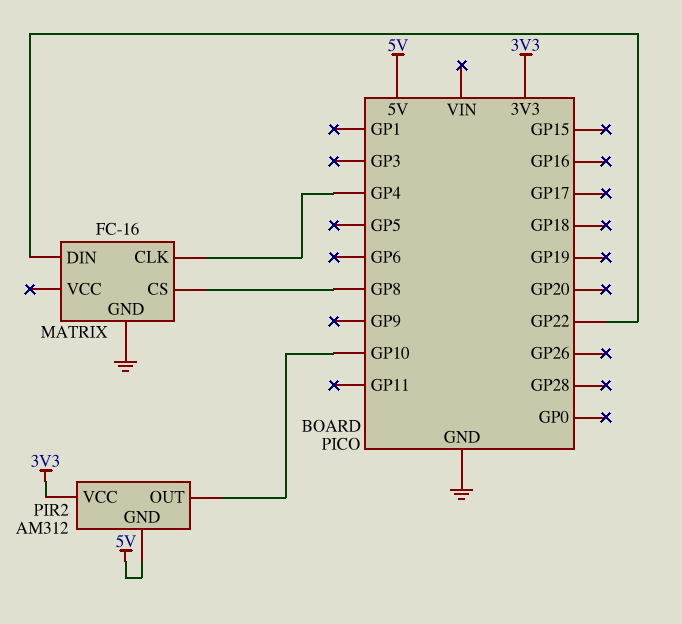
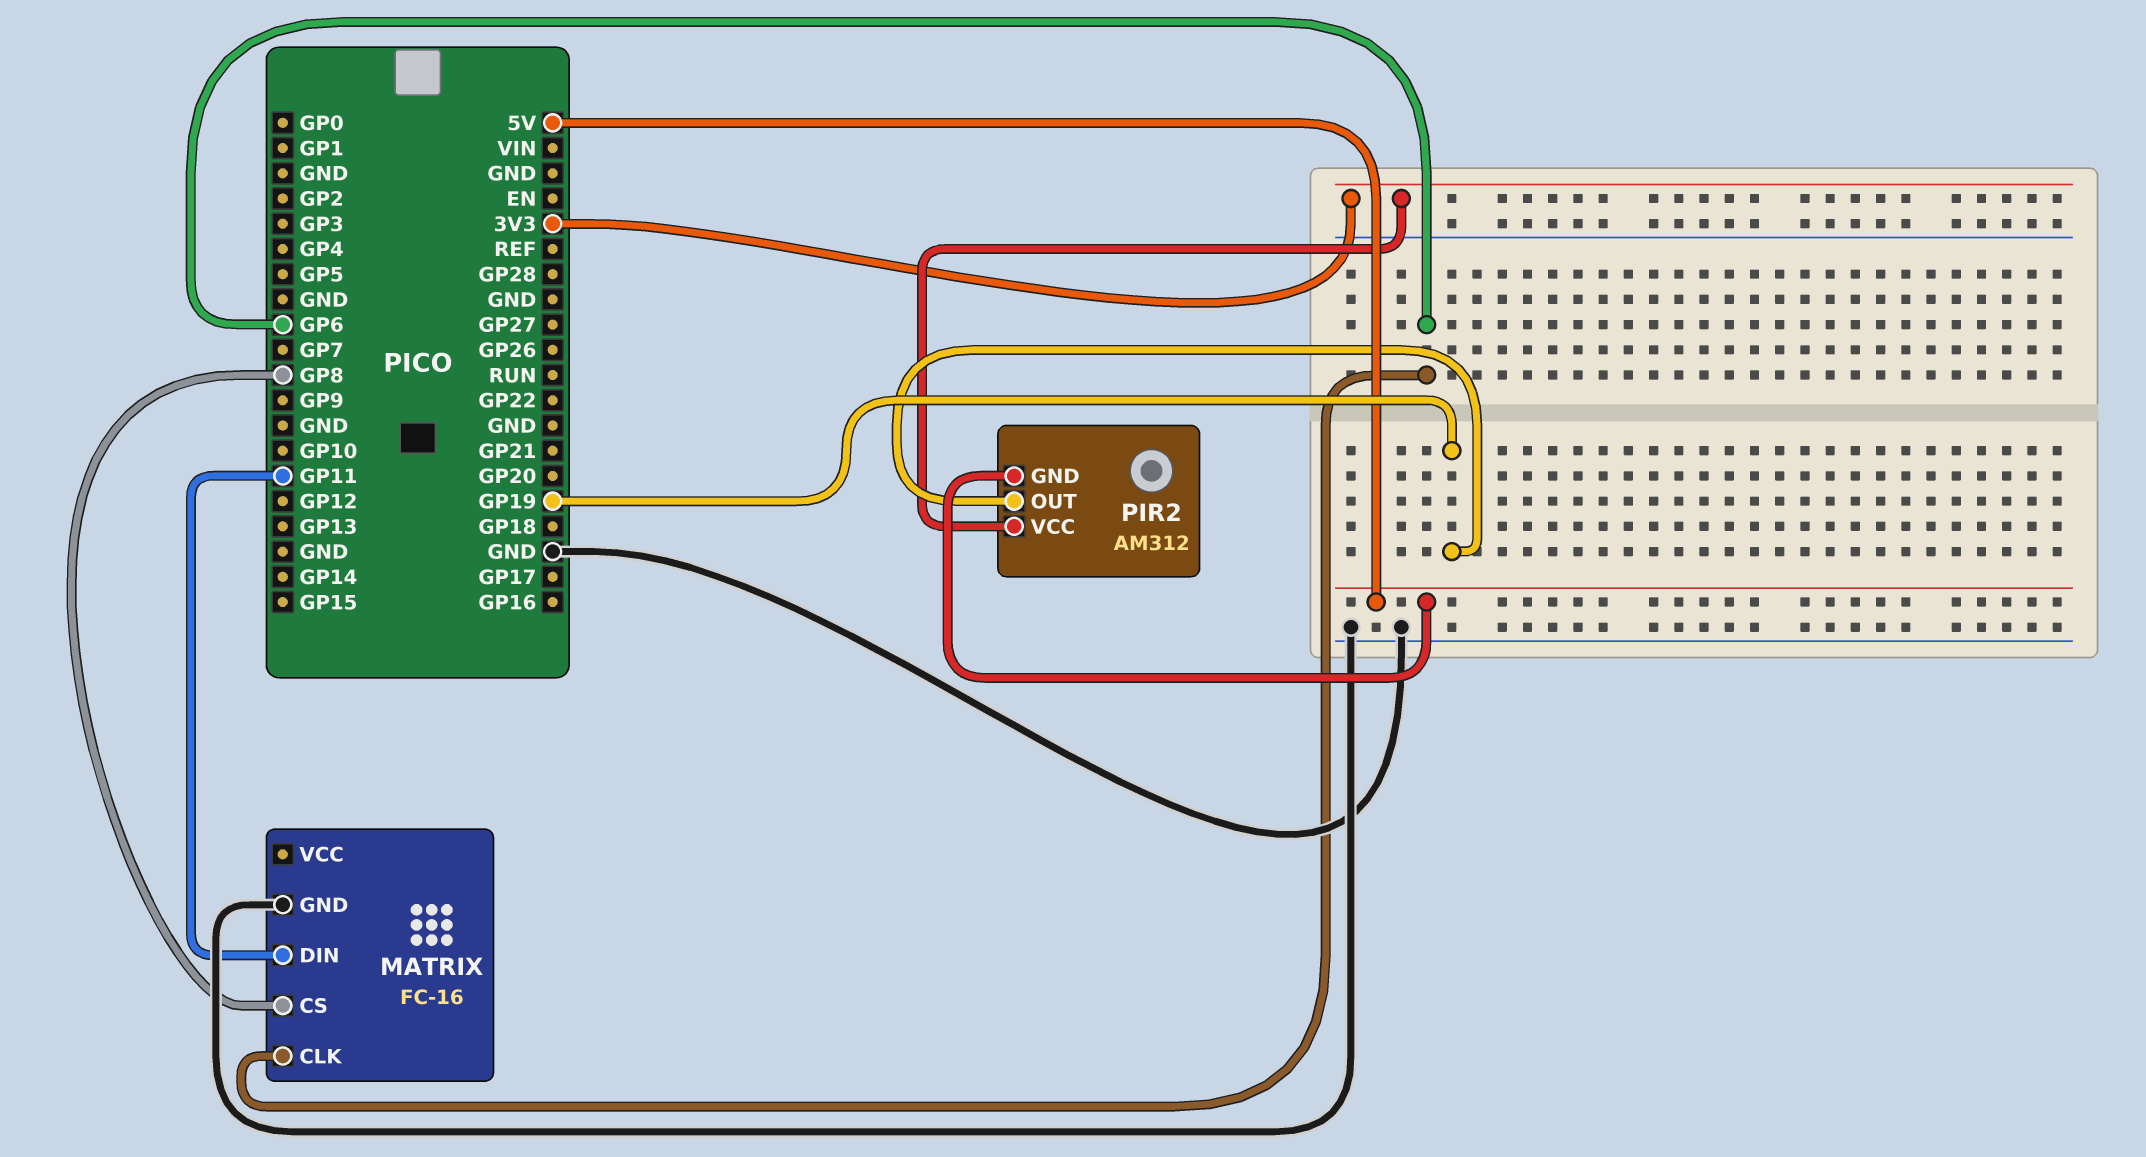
MATRIX pin CLK: GP4 -> GP6
MATRIX pin DIN: GP22 -> GP11
PIR2 pin OUT: GP10 -> GP19

